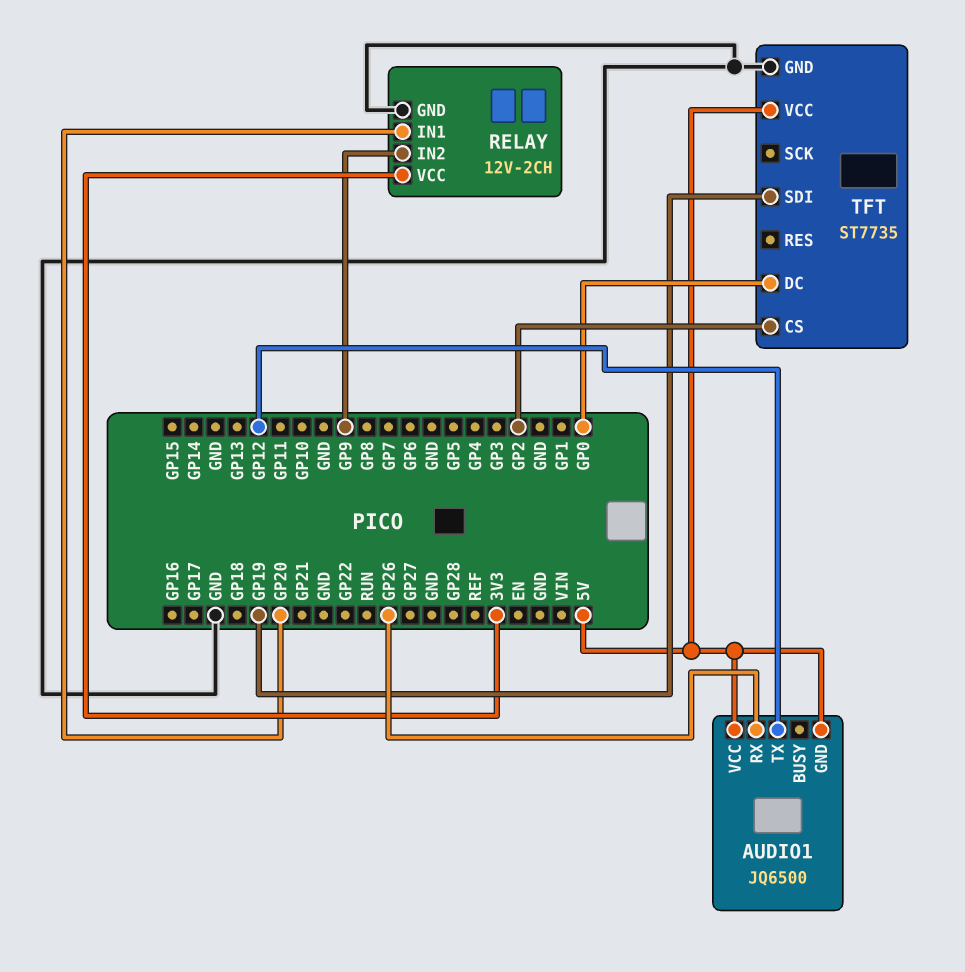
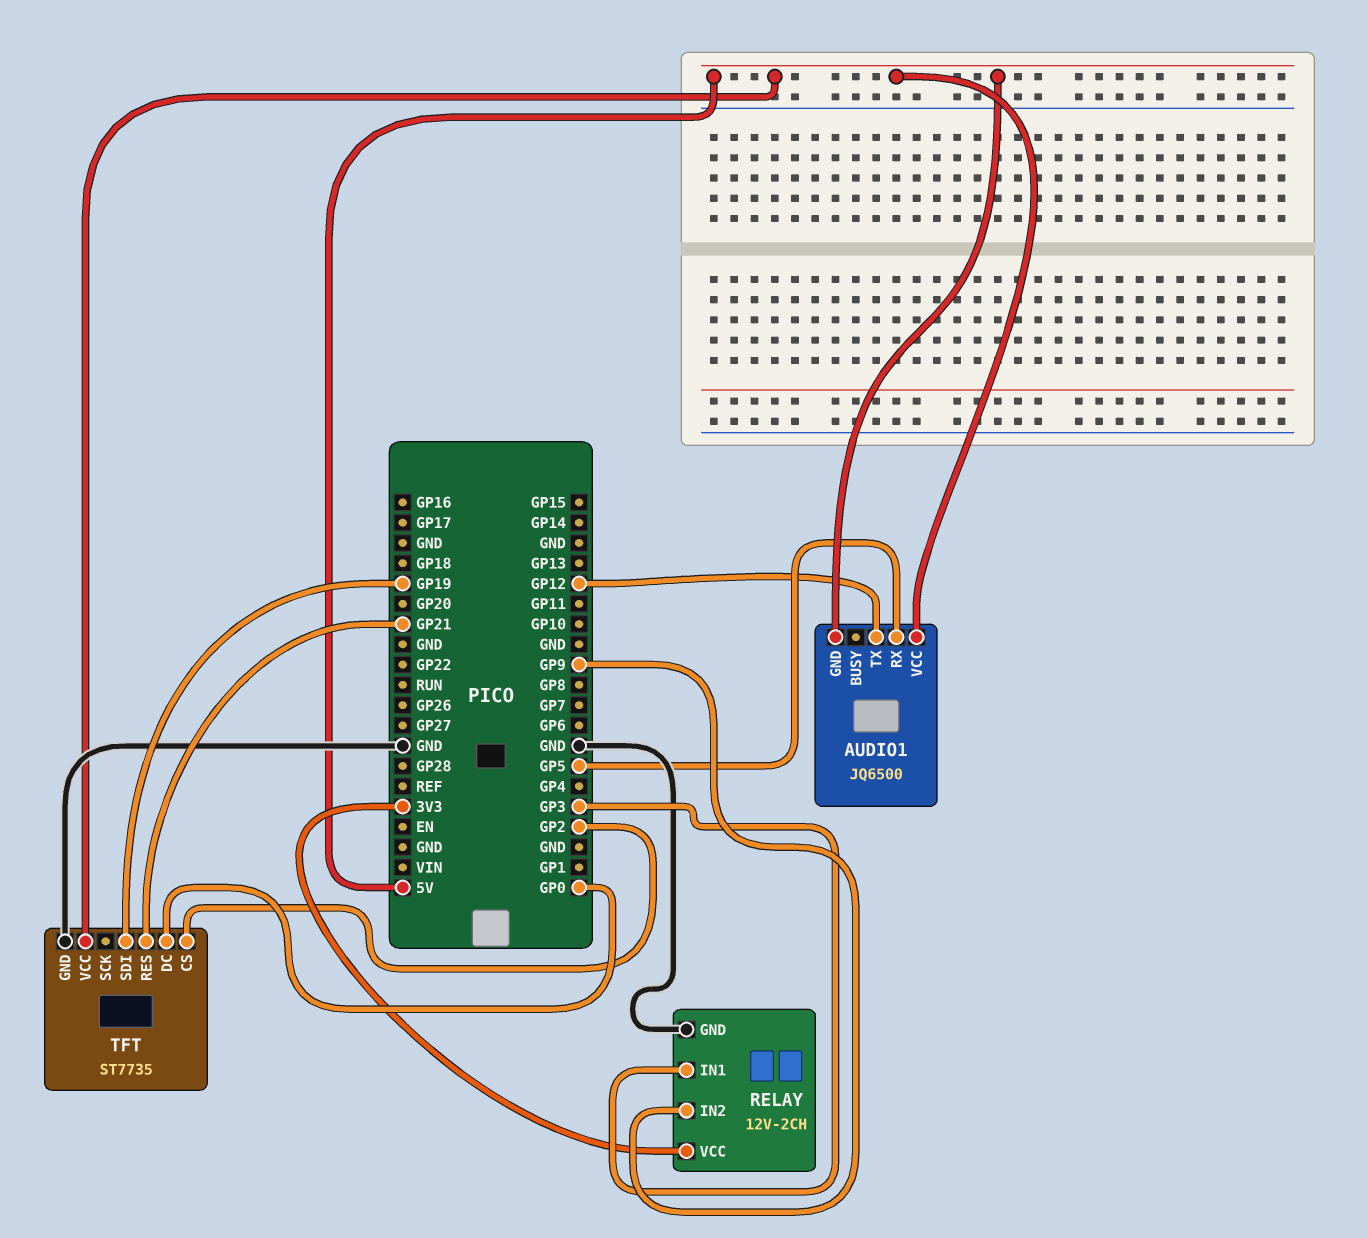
AUDIO1 pin RX: GP26 -> GP5
RELAY pin IN1: GP20 -> GP3
TFT pin RES: none -> GP21

